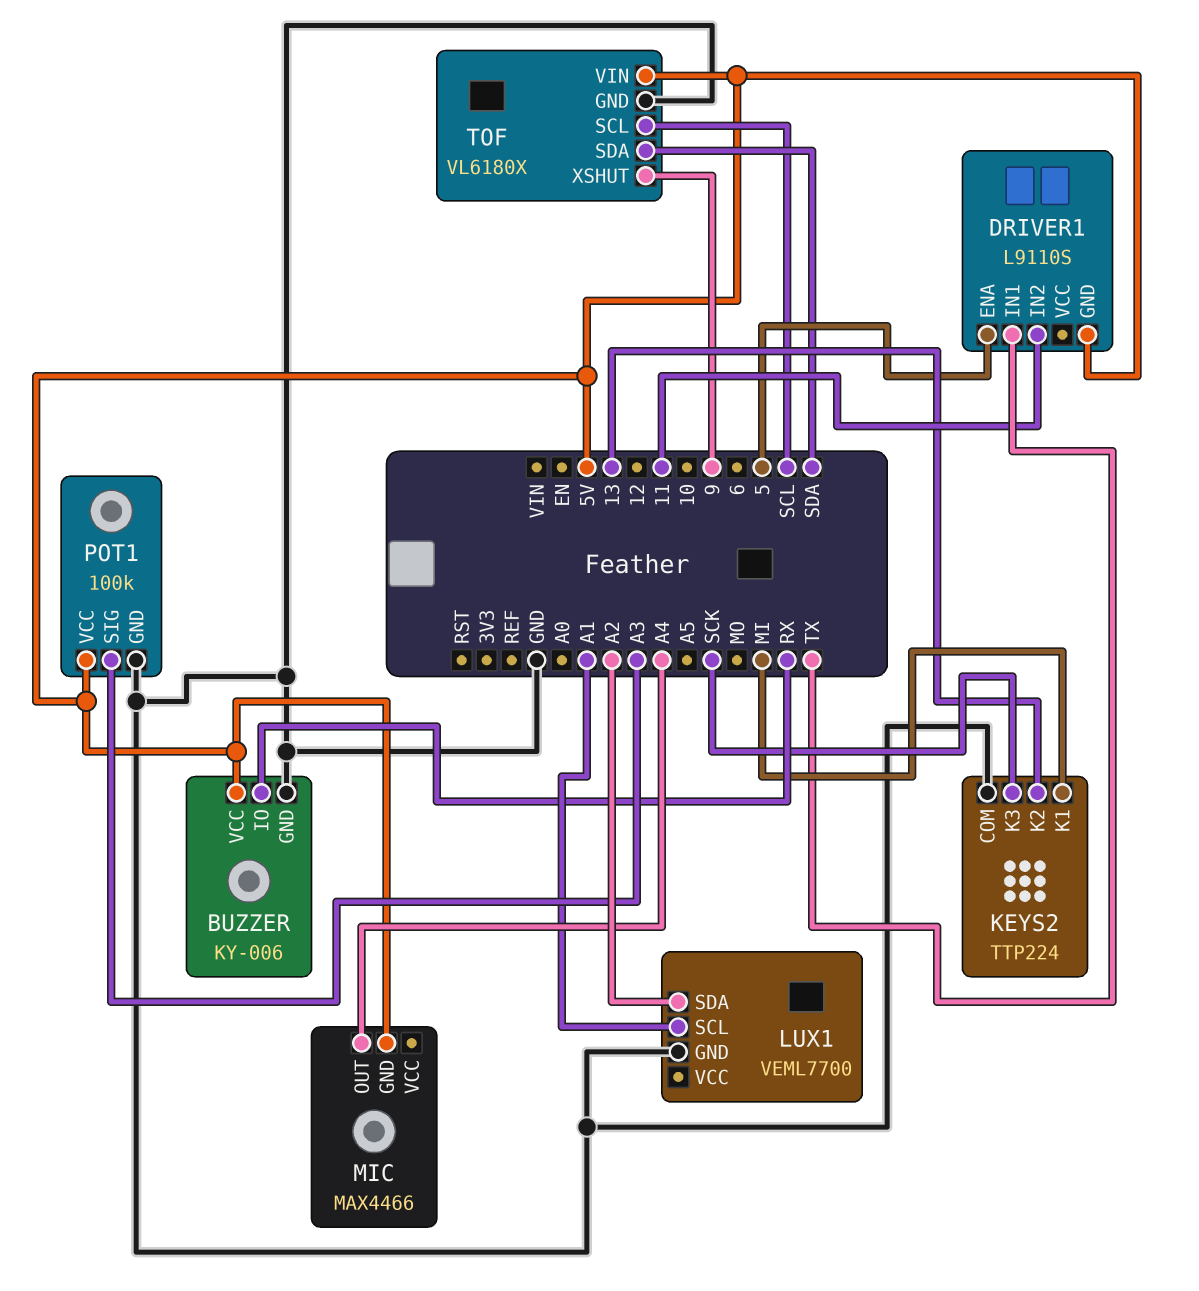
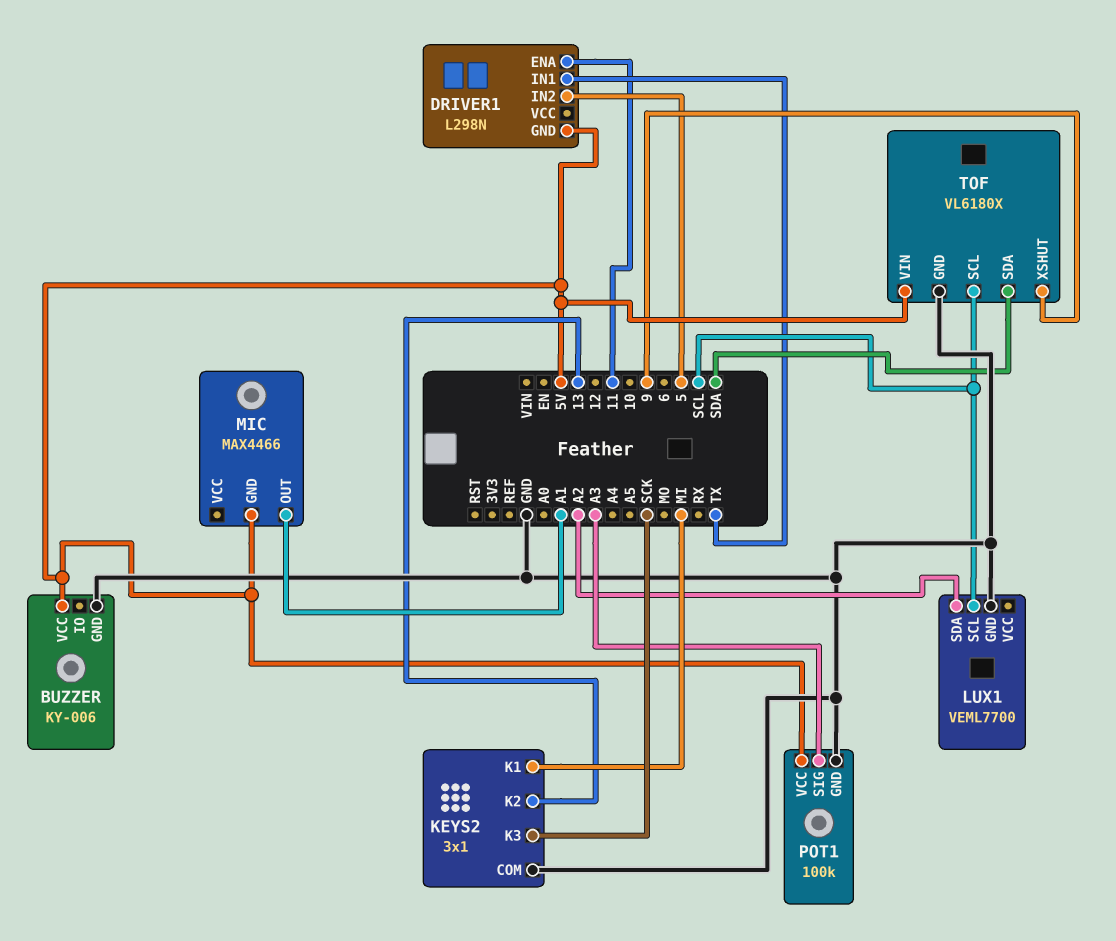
BUZZER pin IO: RX -> none
DRIVER1: L9110S -> L298N
DRIVER1 pin ENA: 5 -> 11
DRIVER1 pin IN2: 11 -> 5
KEYS2: TTP224 -> 3x1
LUX1 pin SCL: A1 -> SCL
MIC pin OUT: A4 -> A1

